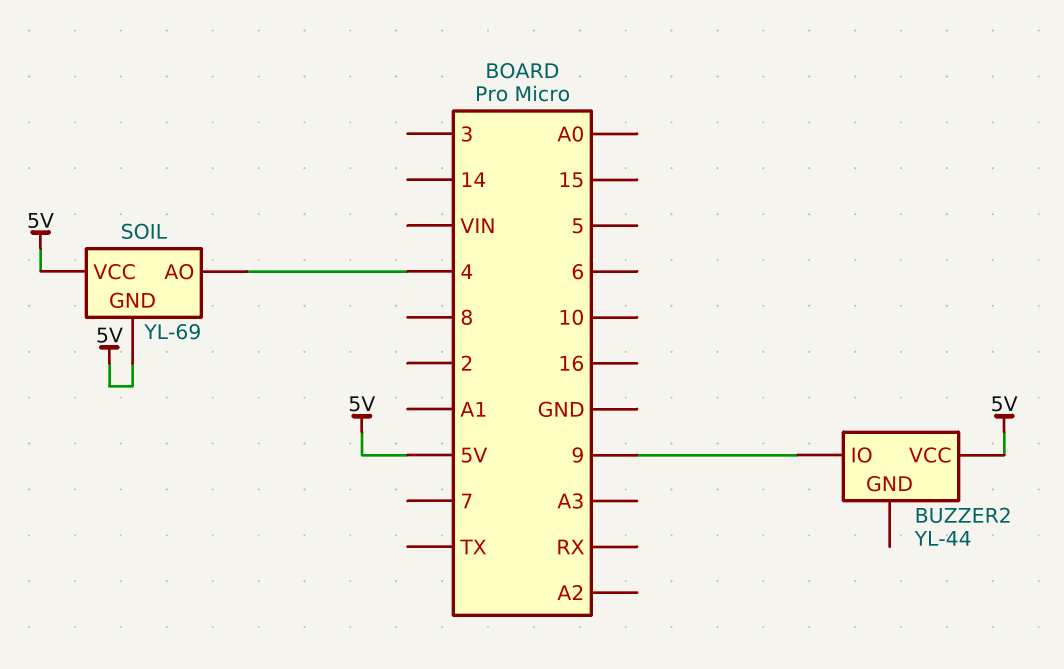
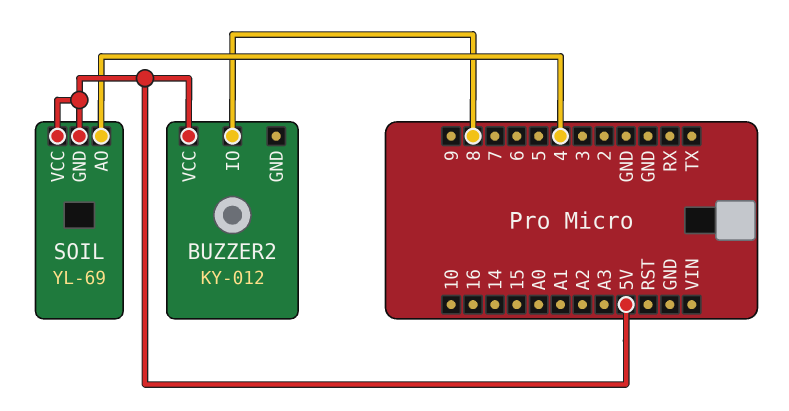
BUZZER2: YL-44 -> KY-012
BUZZER2 pin IO: 9 -> 8

